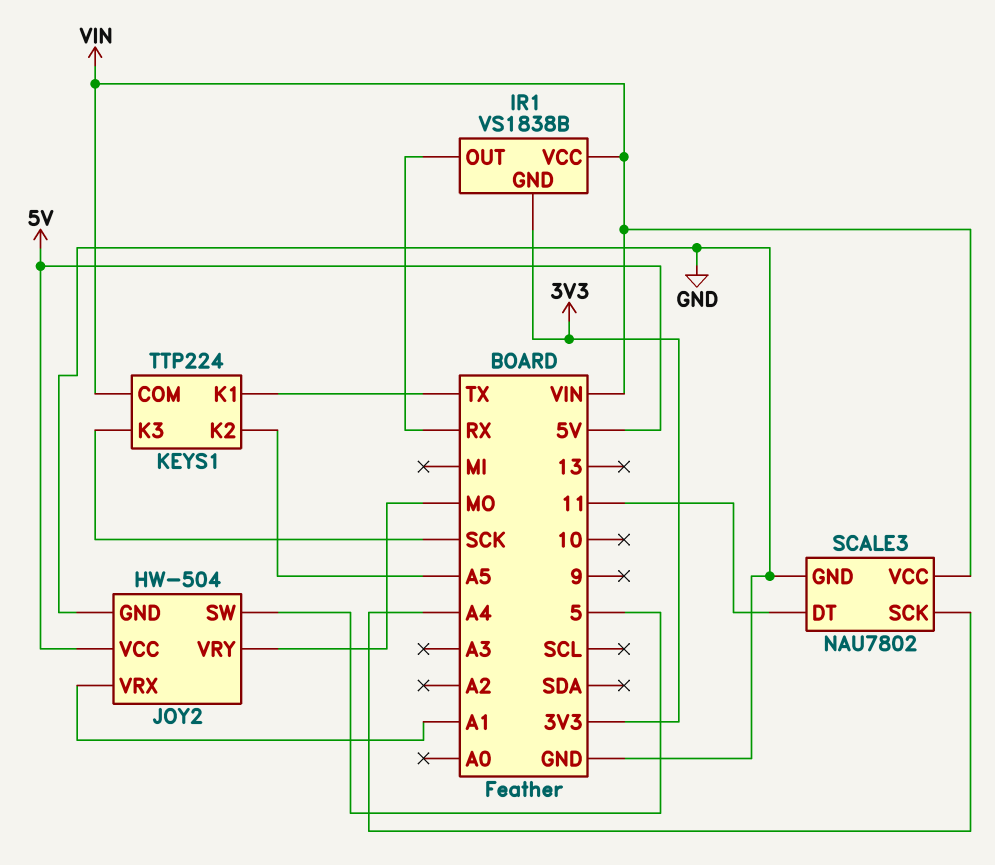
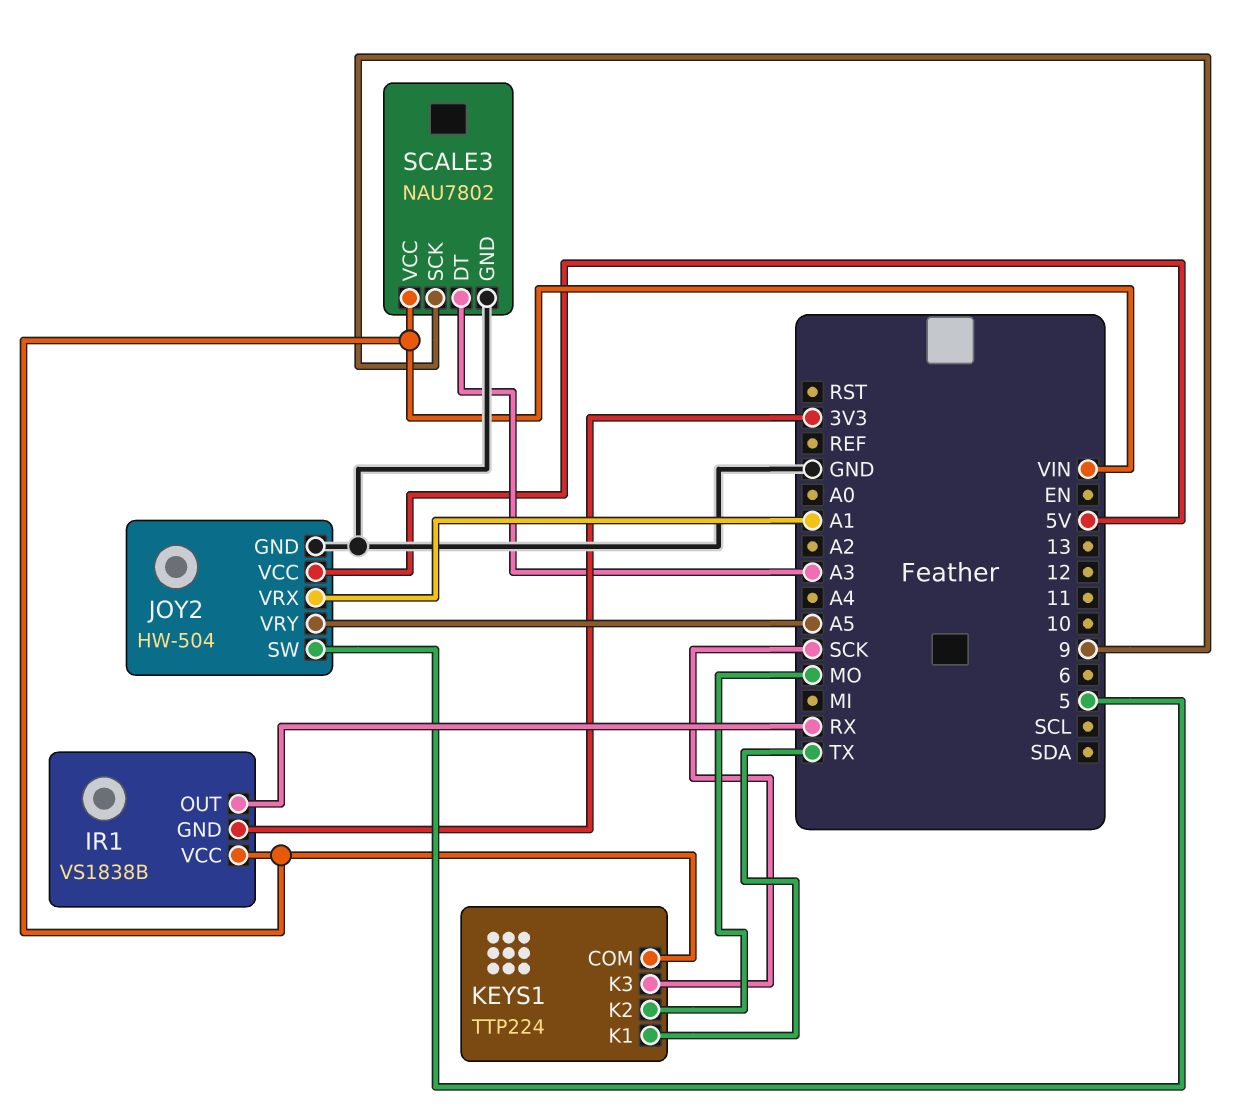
JOY2 pin VRY: MO -> A5
KEYS1 pin K2: A5 -> MO
SCALE3 pin DT: 11 -> A3
SCALE3 pin SCK: A4 -> 9

